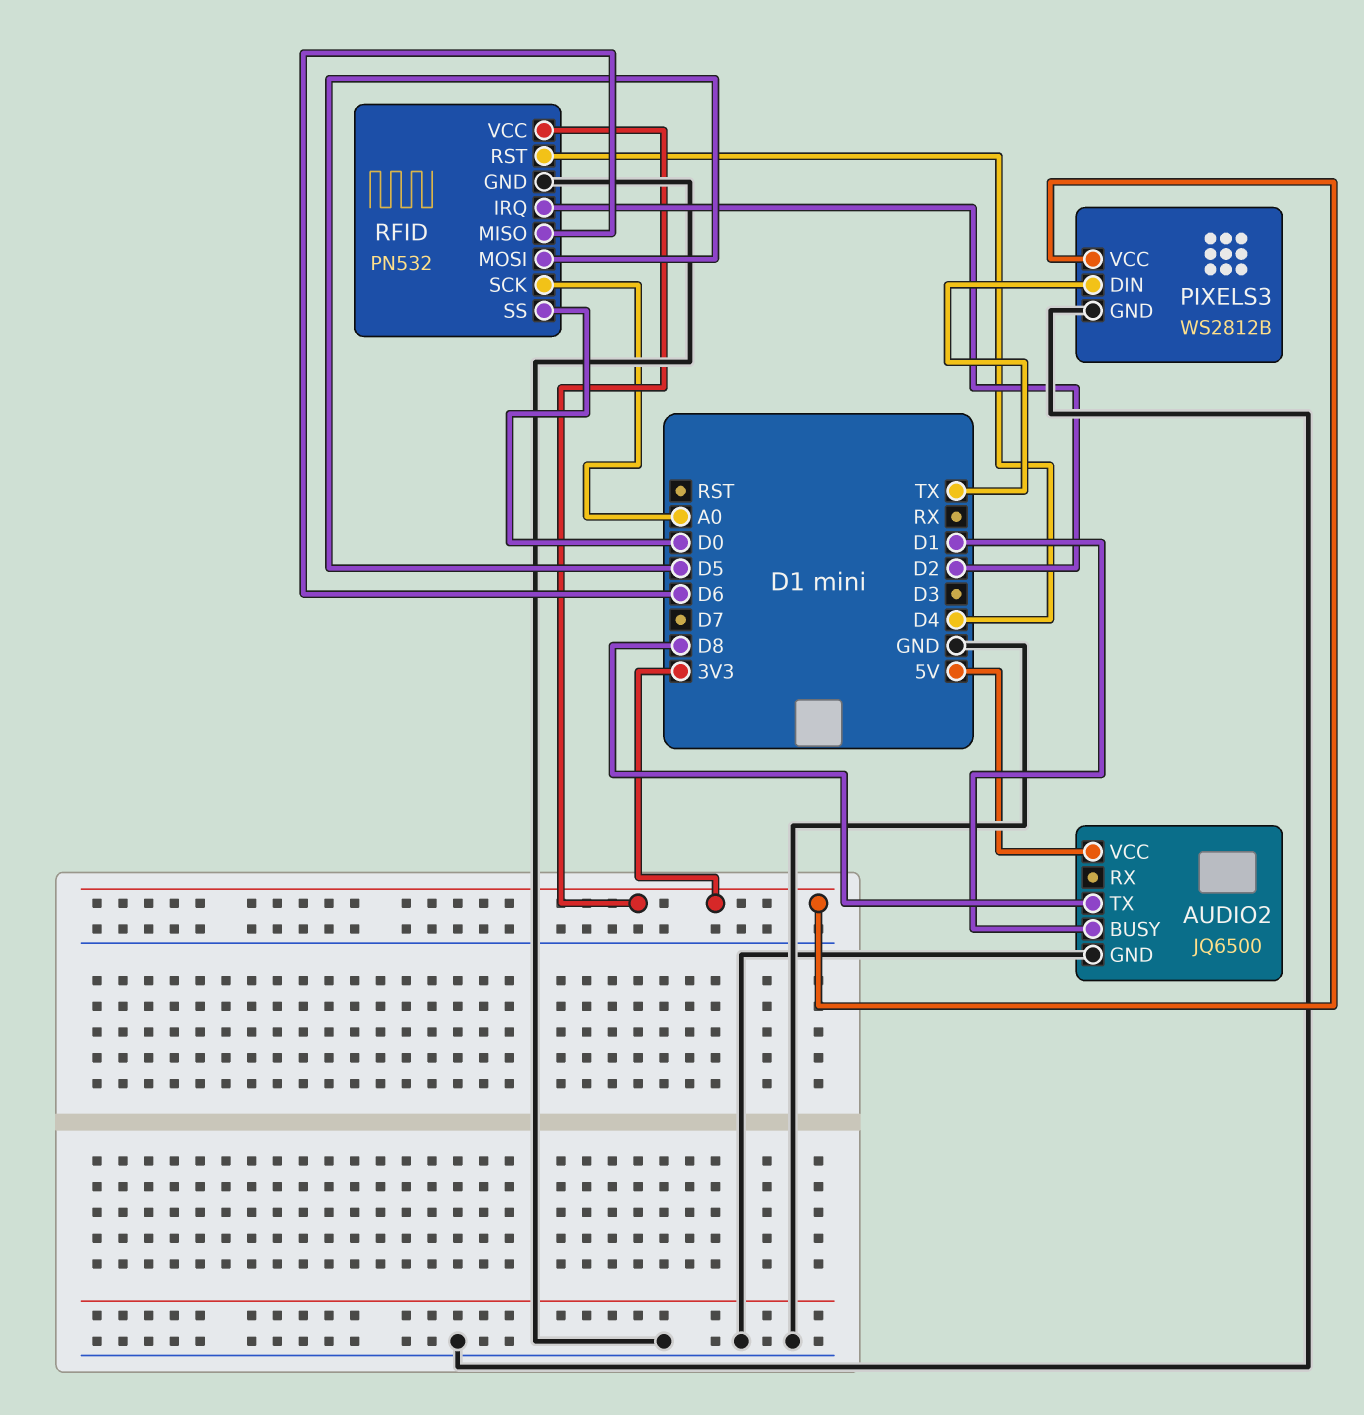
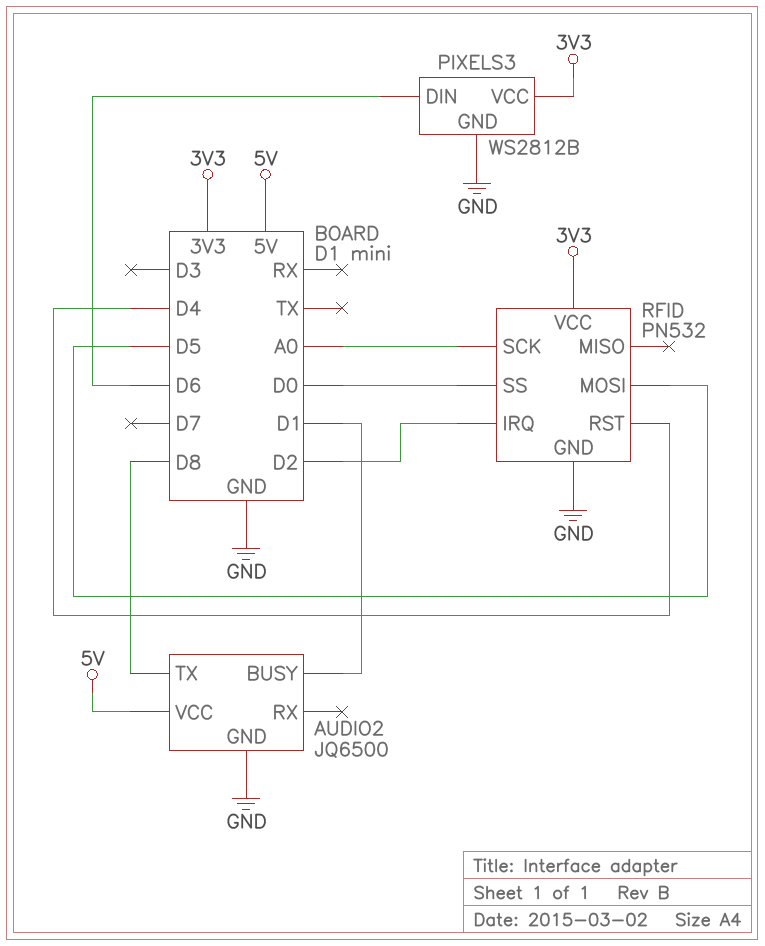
PIXELS3 pin DIN: TX -> D6
RFID pin MISO: D6 -> none

